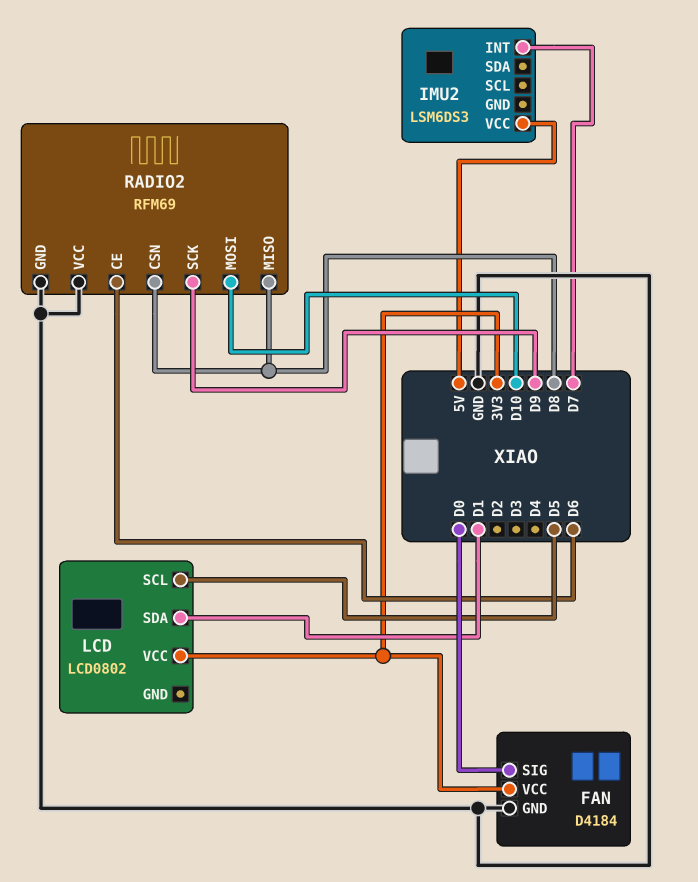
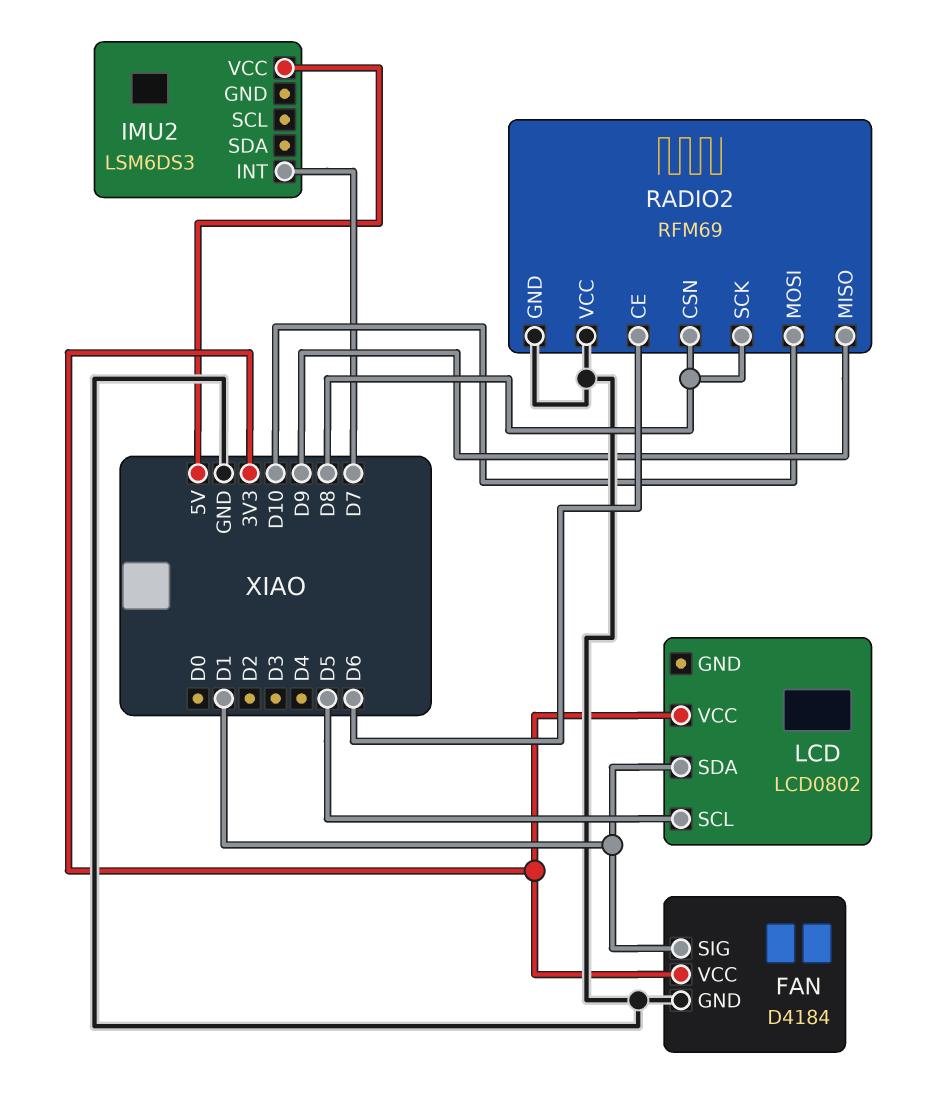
FAN pin SIG: D0 -> D1
RADIO2 pin MISO: D8 -> D9
RADIO2 pin SCK: D9 -> D8

